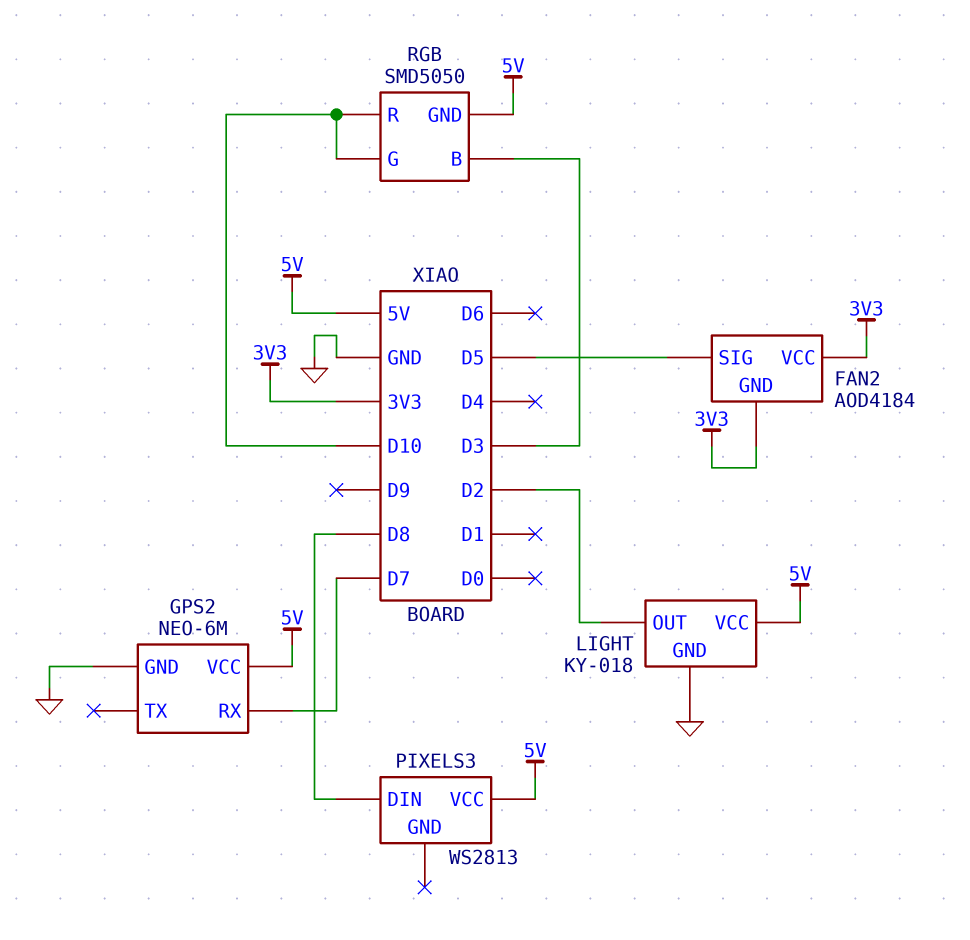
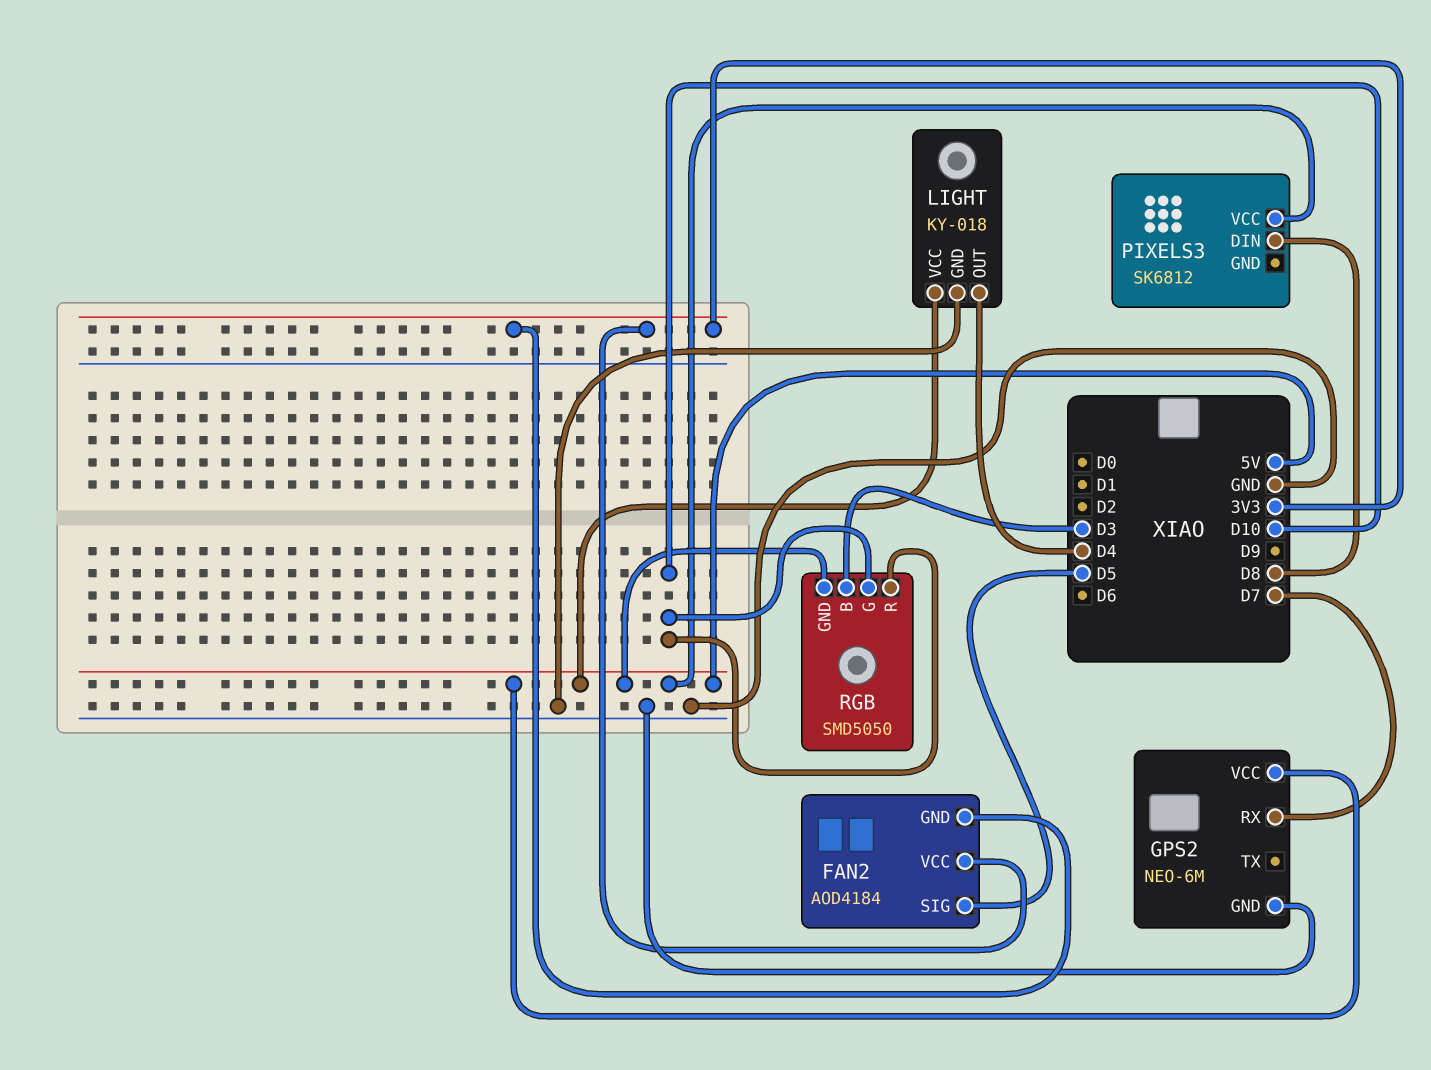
LIGHT pin OUT: D2 -> D4
PIXELS3: WS2813 -> SK6812

